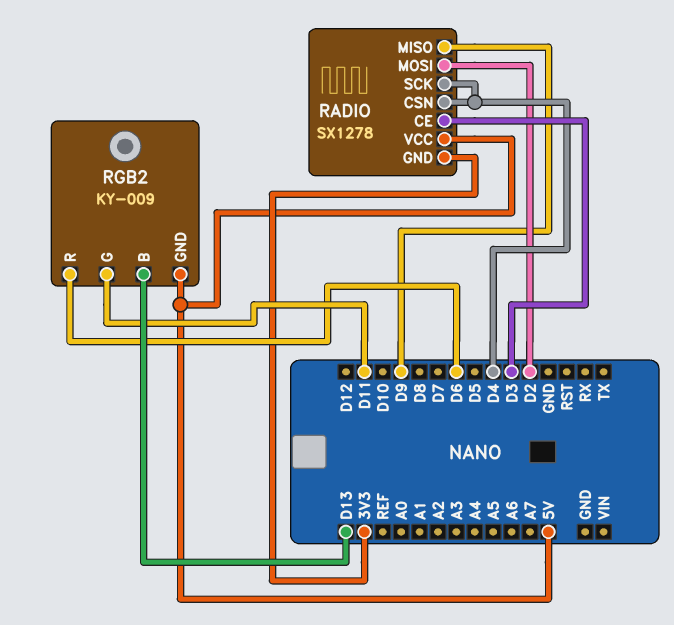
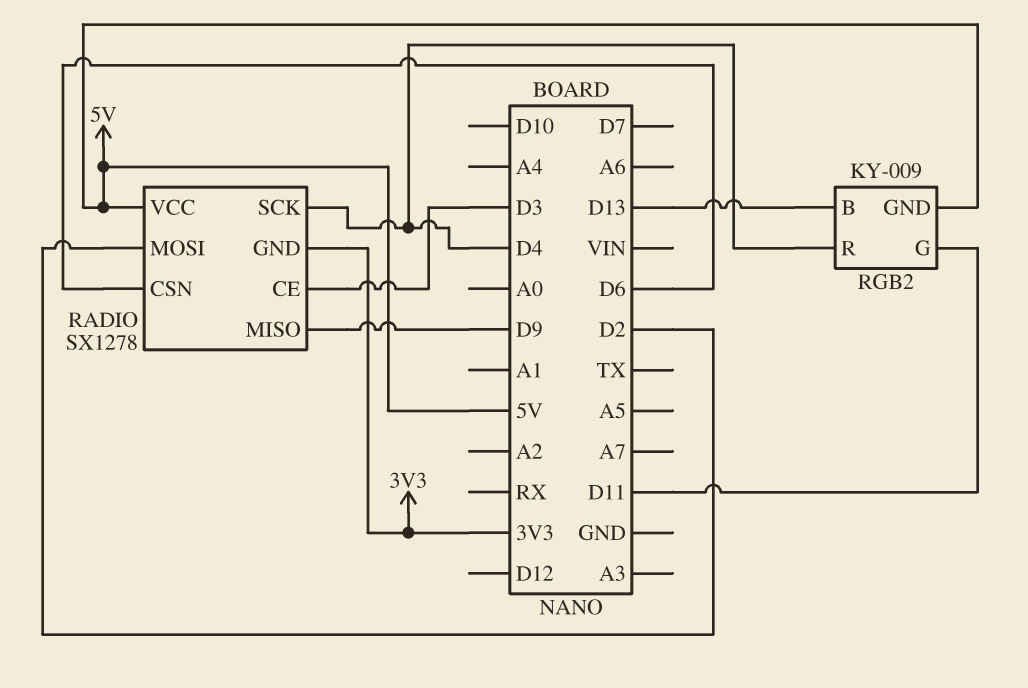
RADIO pin CSN: D4 -> D6
RGB2 pin R: D6 -> D4

